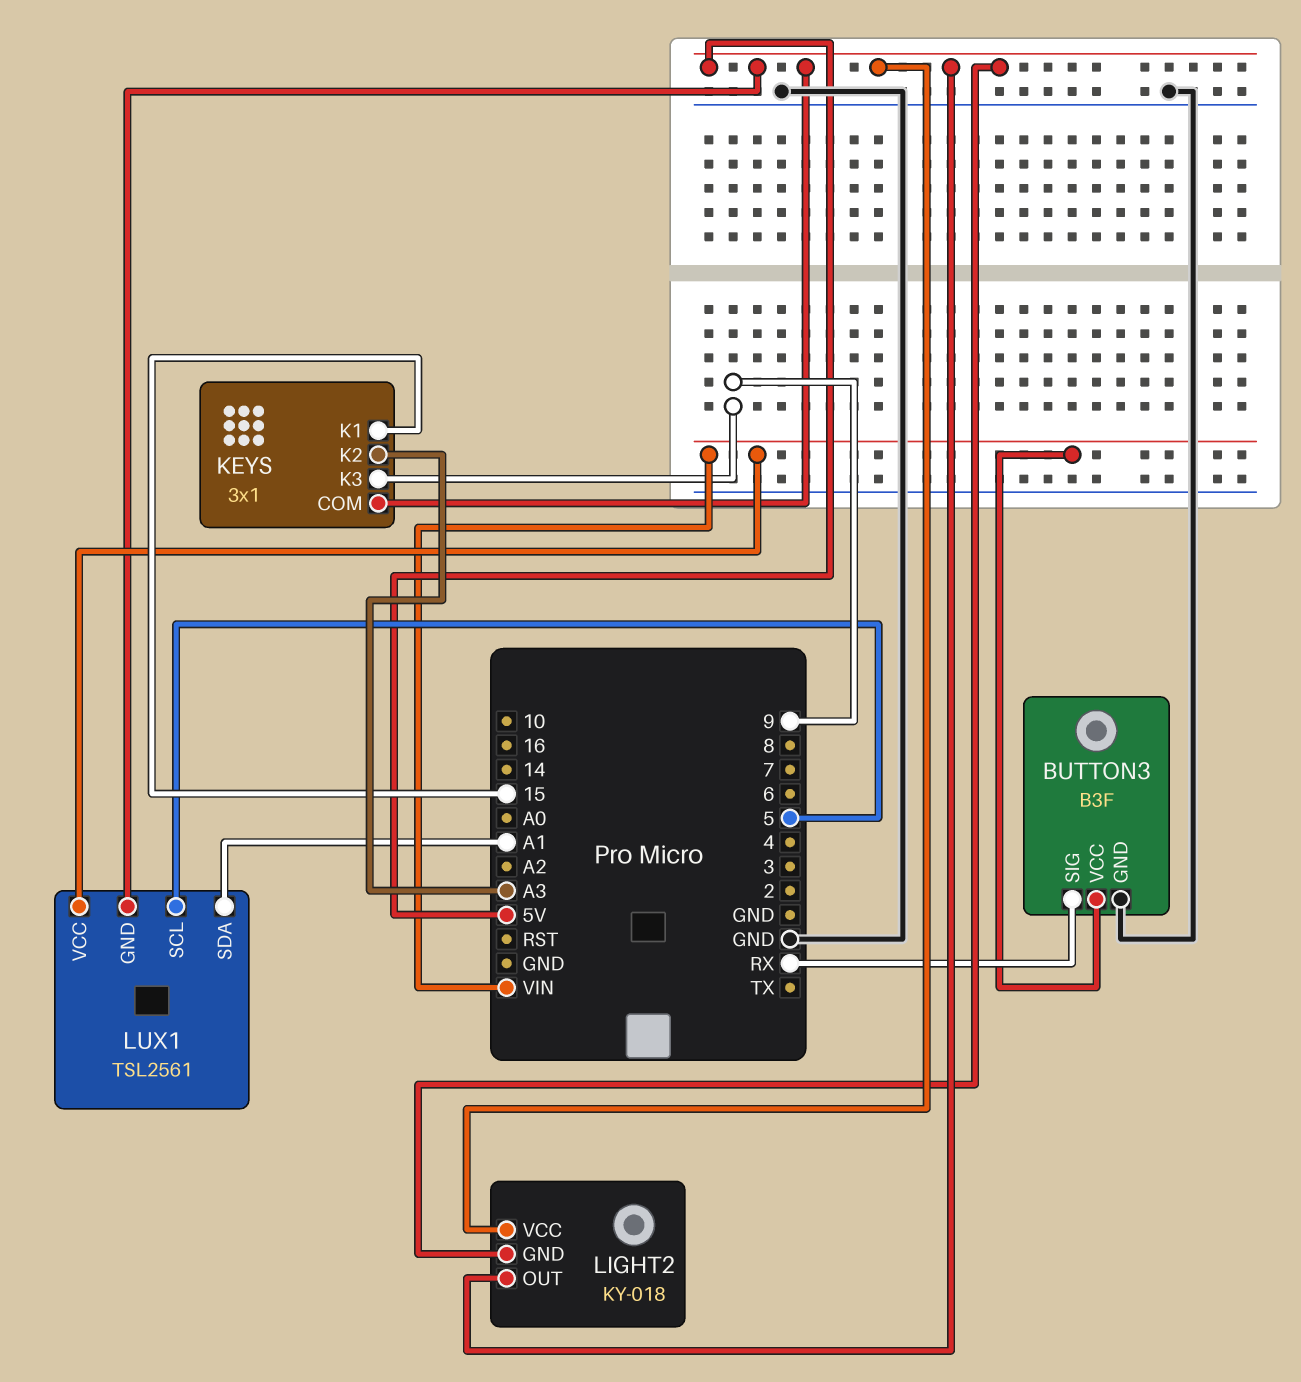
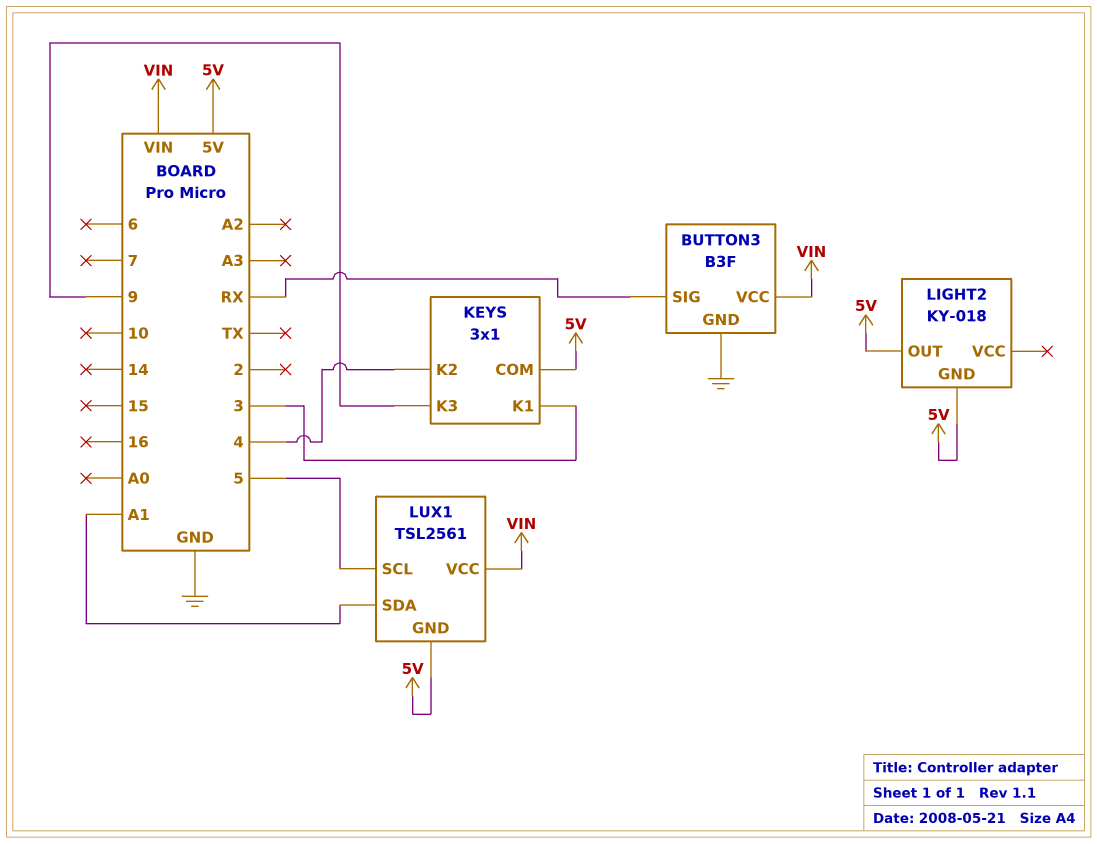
KEYS pin K1: 15 -> 3
KEYS pin K2: A3 -> 4
LIGHT2 pin VCC: 5V -> none

